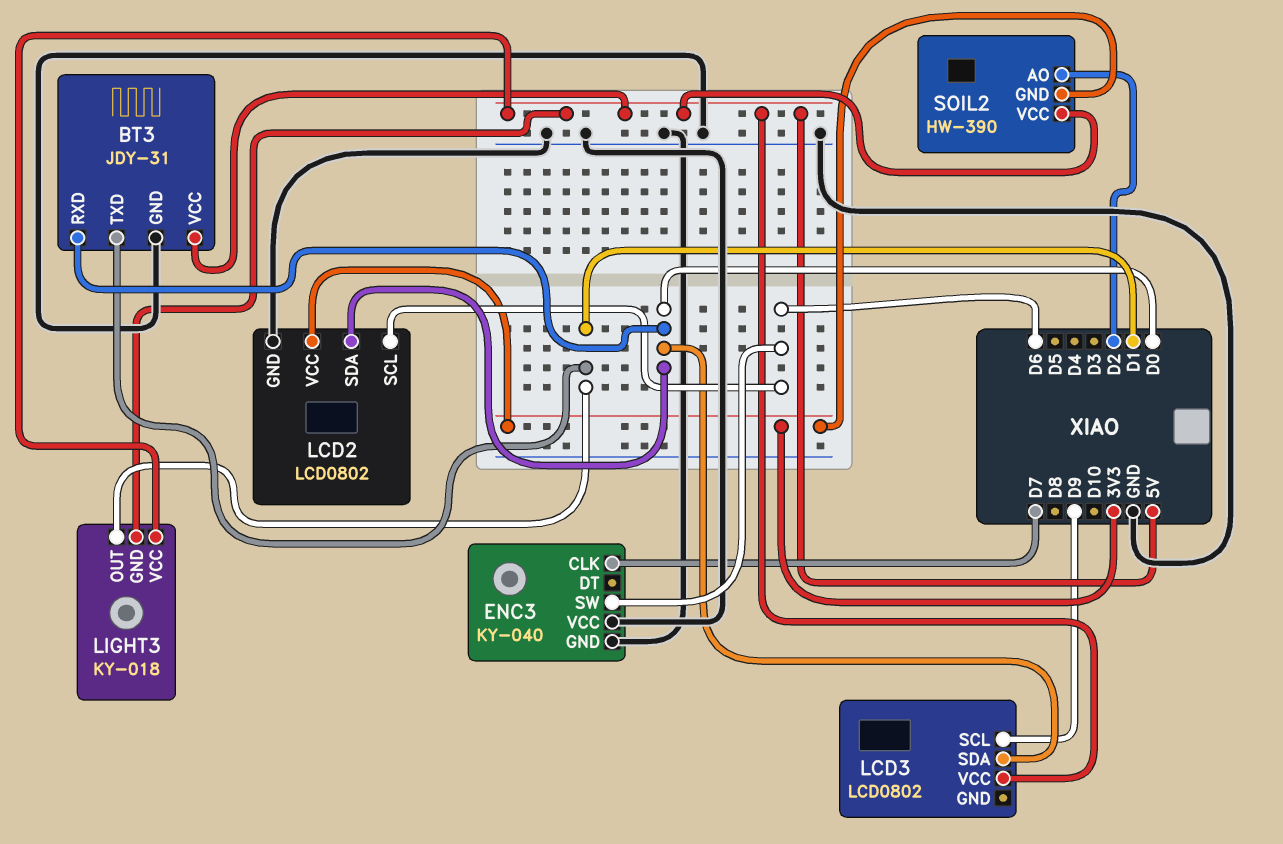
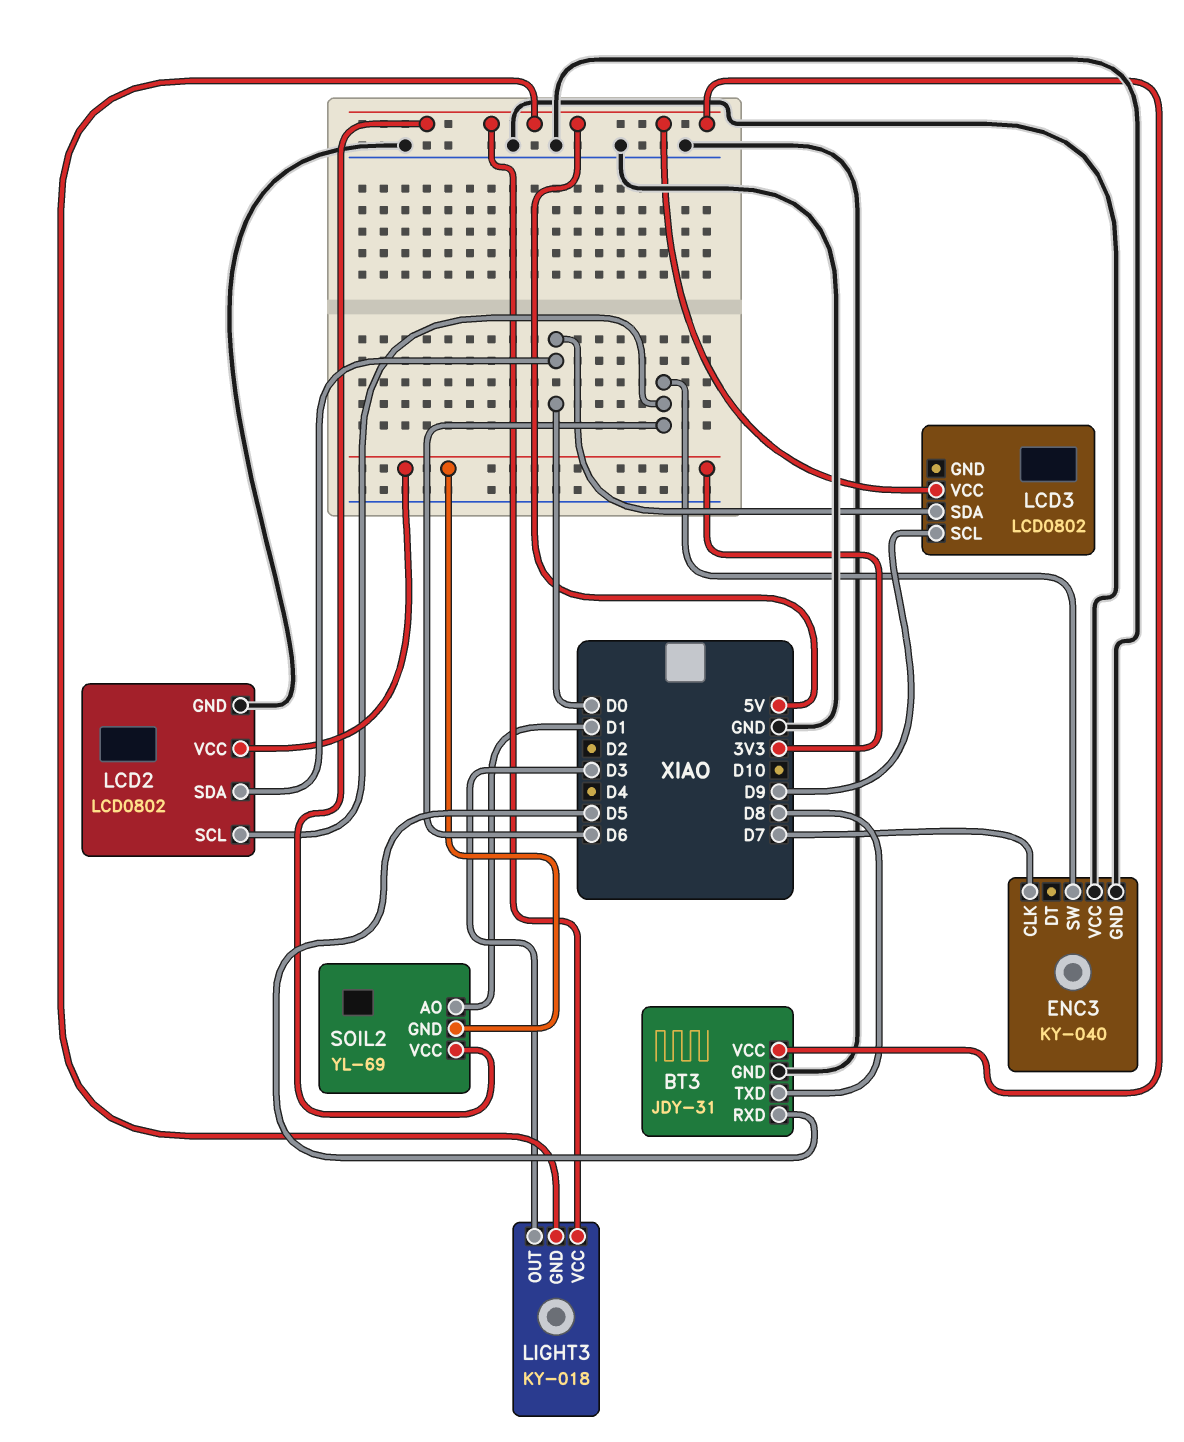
BT3 pin RXD: D0 -> D5
BT3 pin TXD: D1 -> D8
LIGHT3 pin OUT: D1 -> D3
SOIL2: HW-390 -> YL-69
SOIL2 pin AO: D2 -> D1

